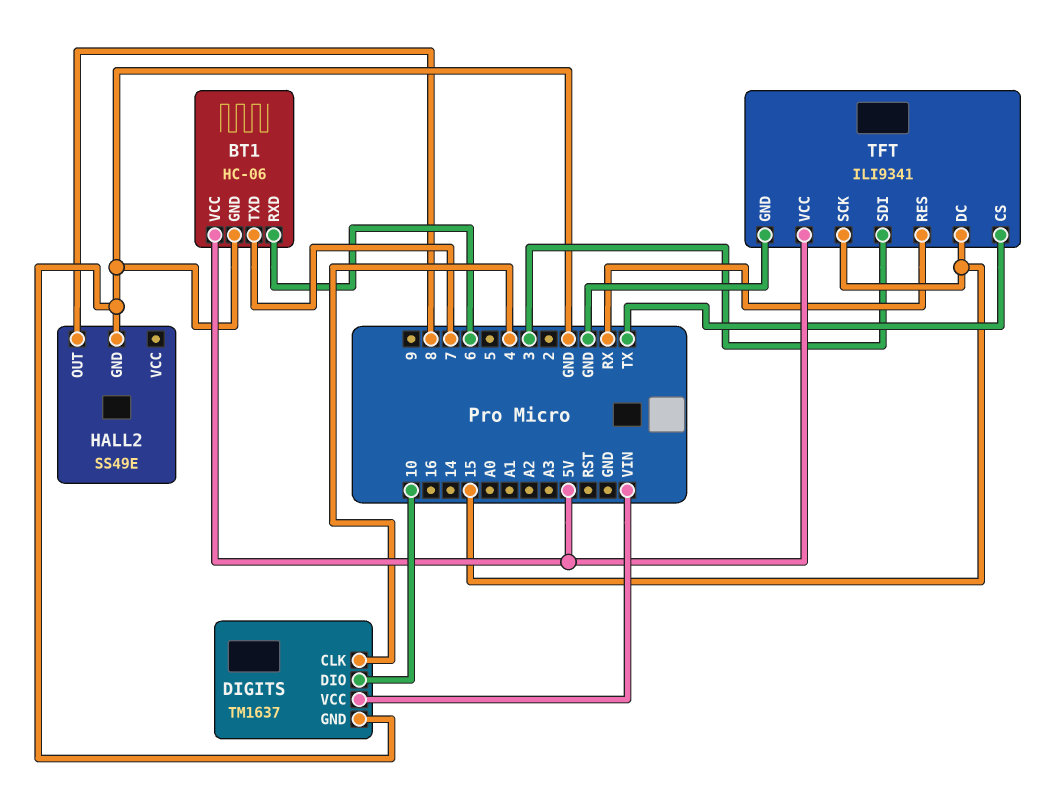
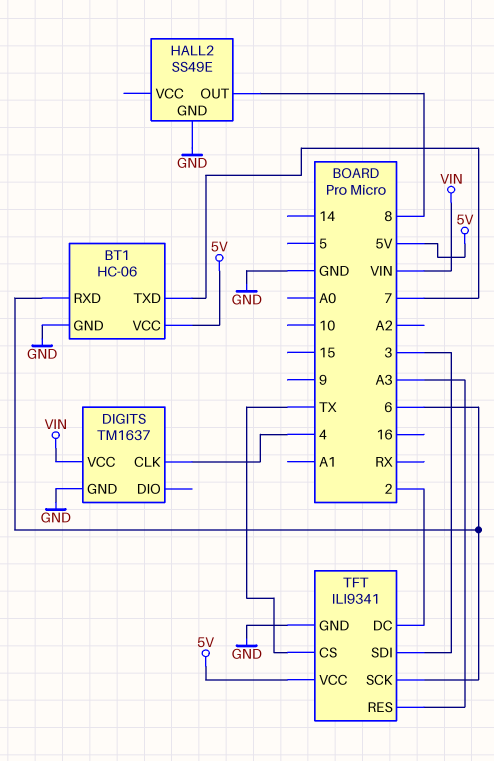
DIGITS pin DIO: 10 -> none
TFT pin DC: 15 -> 2
TFT pin RES: RX -> A3
TFT pin SCK: 15 -> 6

